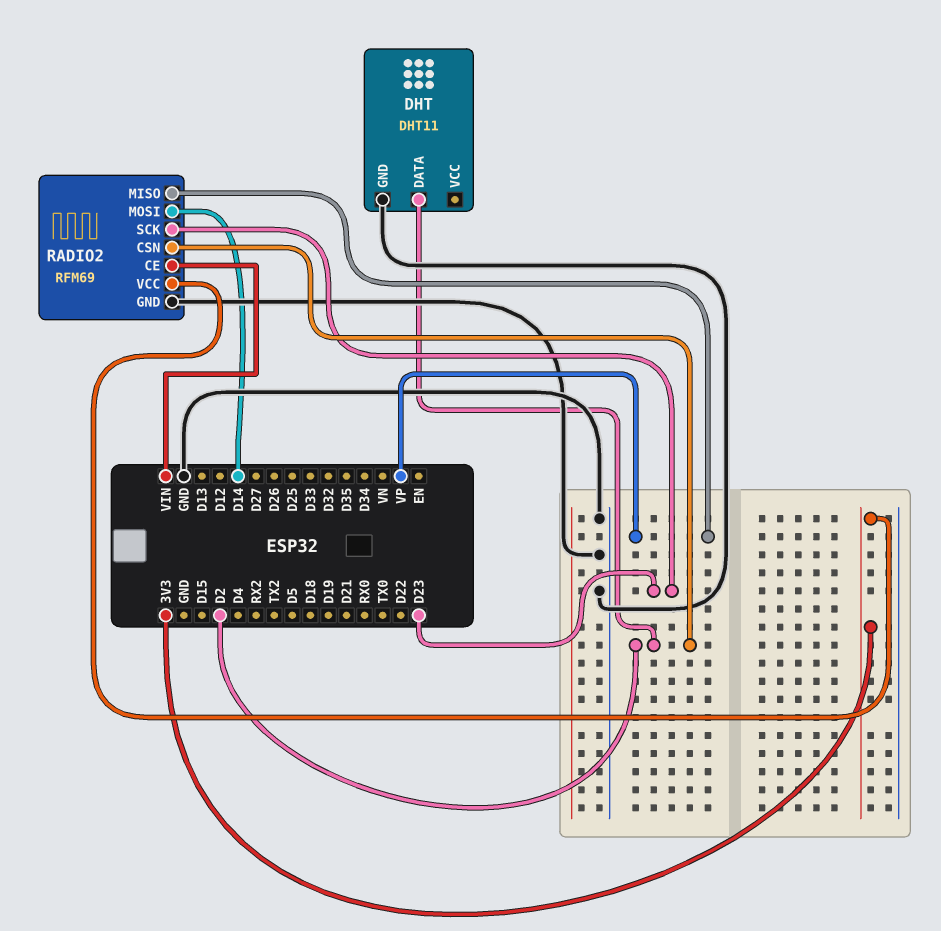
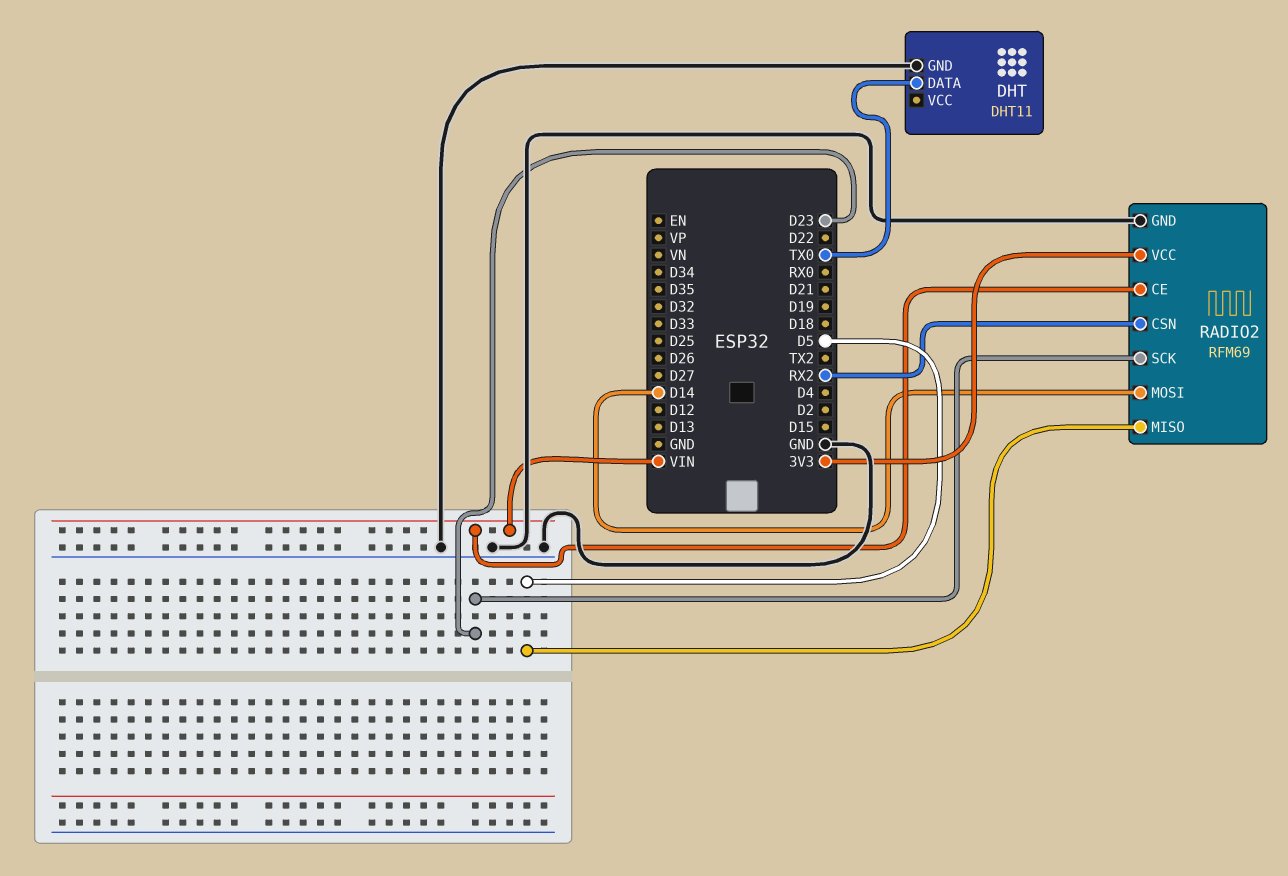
DHT pin DATA: D2 -> TX0
RADIO2 pin CSN: D2 -> RX2
RADIO2 pin MISO: VP -> D5

